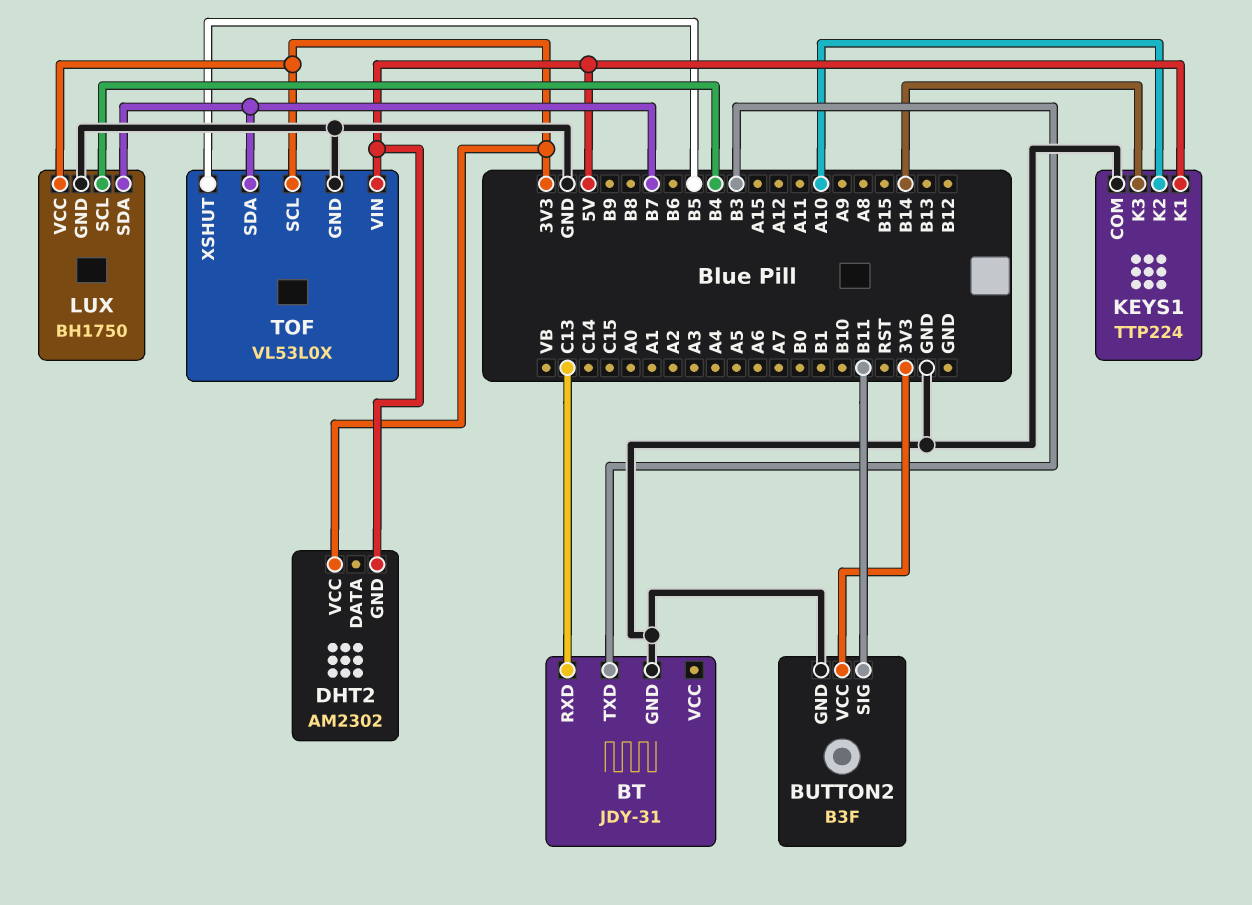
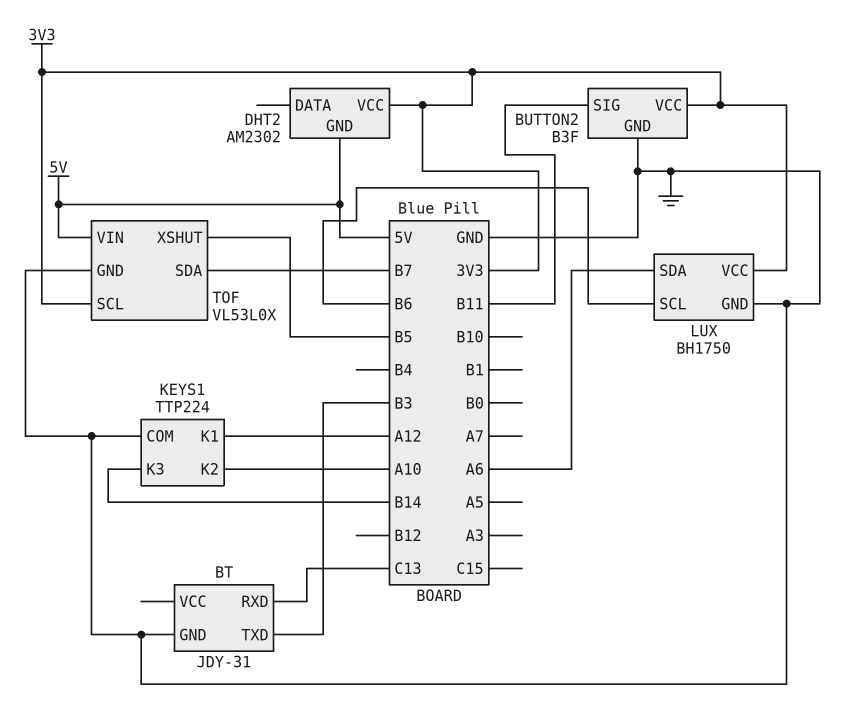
KEYS1 pin K1: 5V -> A12
LUX pin SCL: B4 -> B6
LUX pin SDA: B7 -> A6

